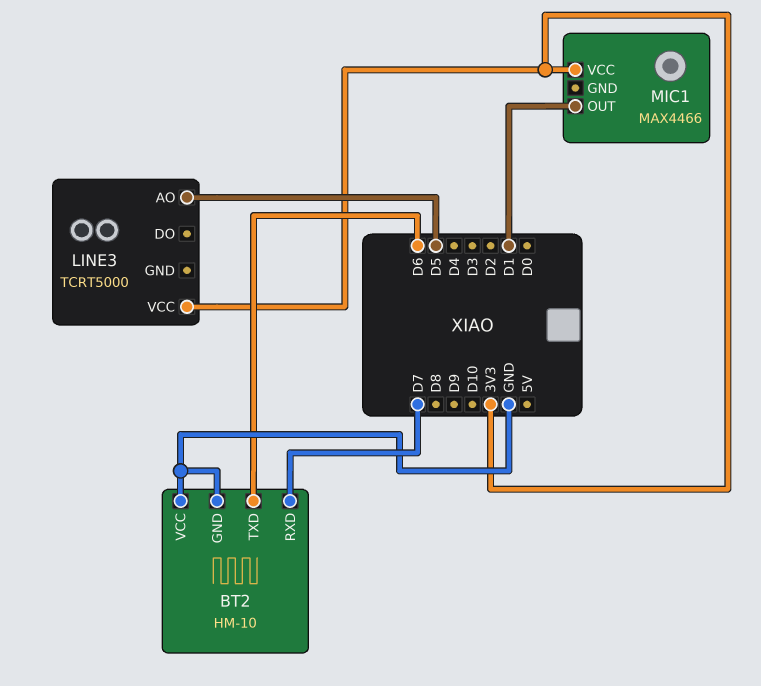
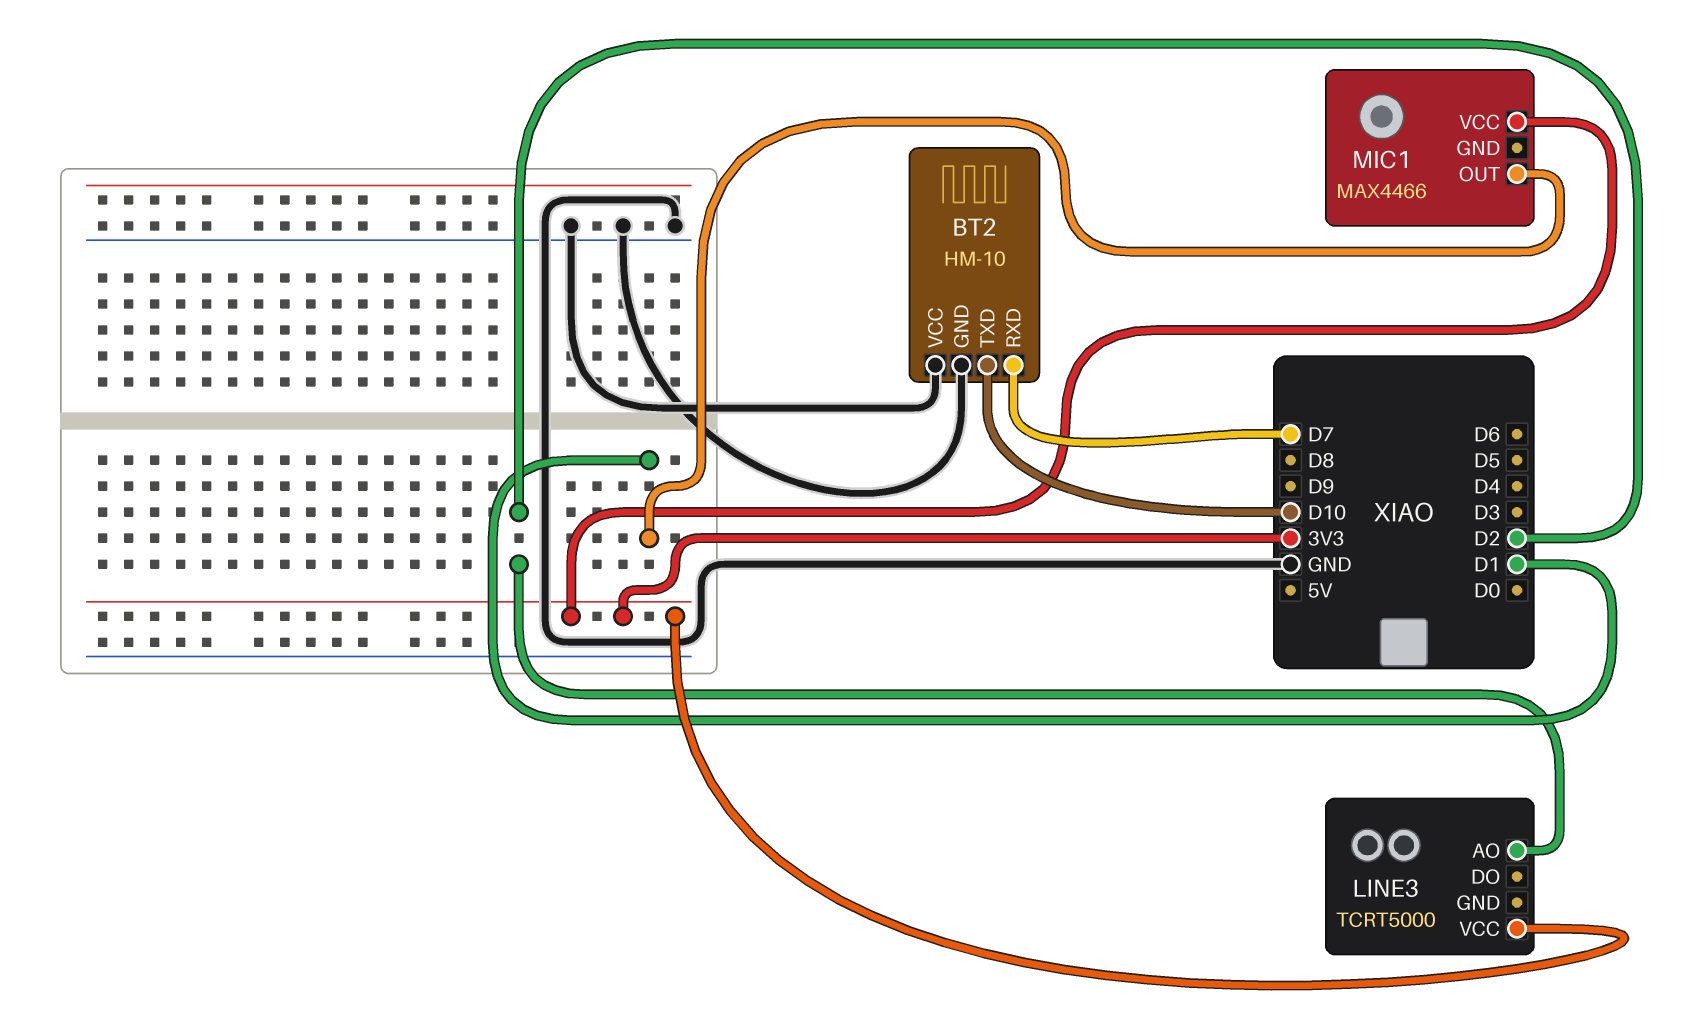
BT2 pin TXD: D6 -> D10
LINE3 pin AO: D5 -> D2

